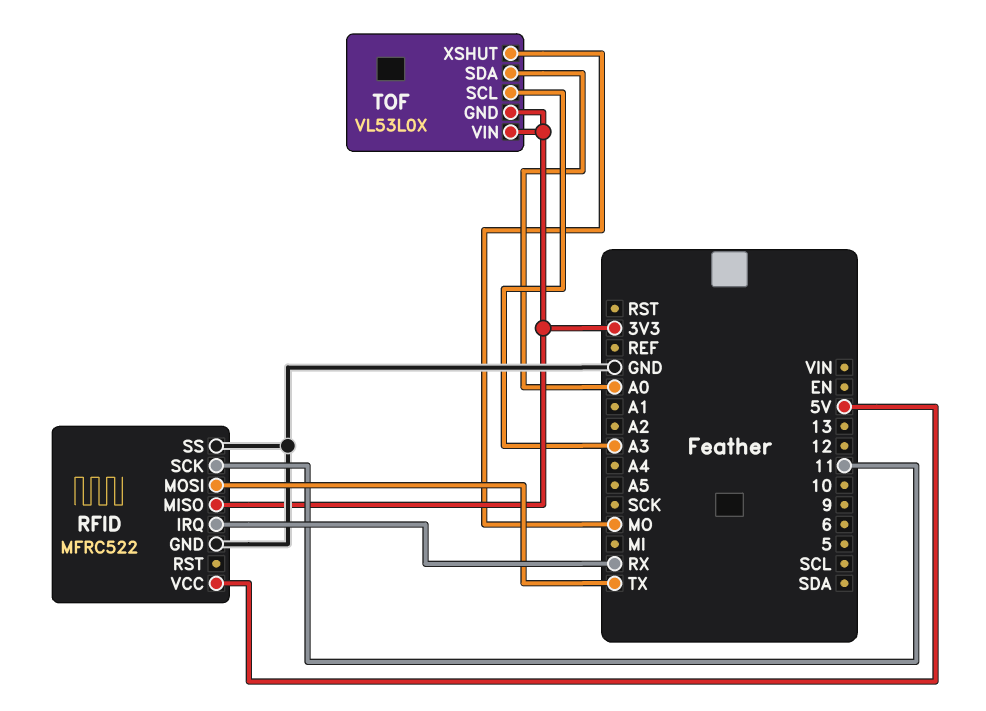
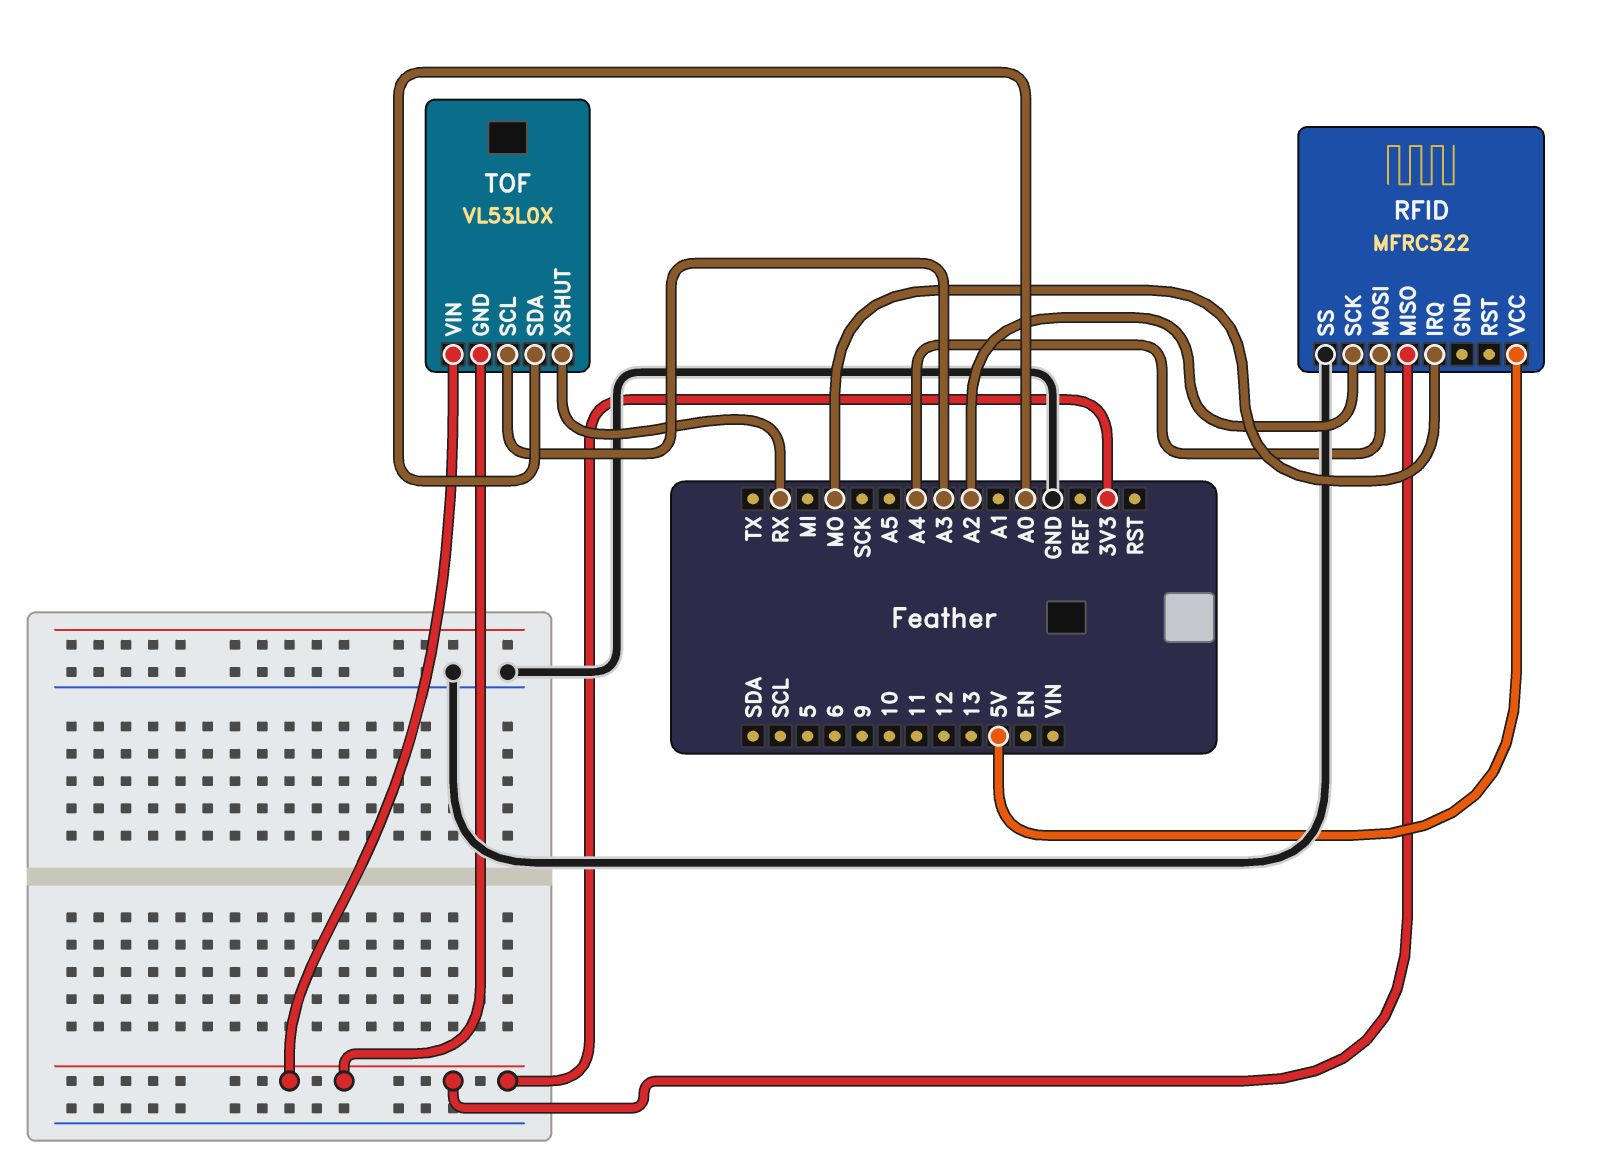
RFID pin GND: GND -> none
RFID pin IRQ: RX -> MO
RFID pin MOSI: TX -> A4
RFID pin SCK: 11 -> A2
TOF pin XSHUT: MO -> RX

